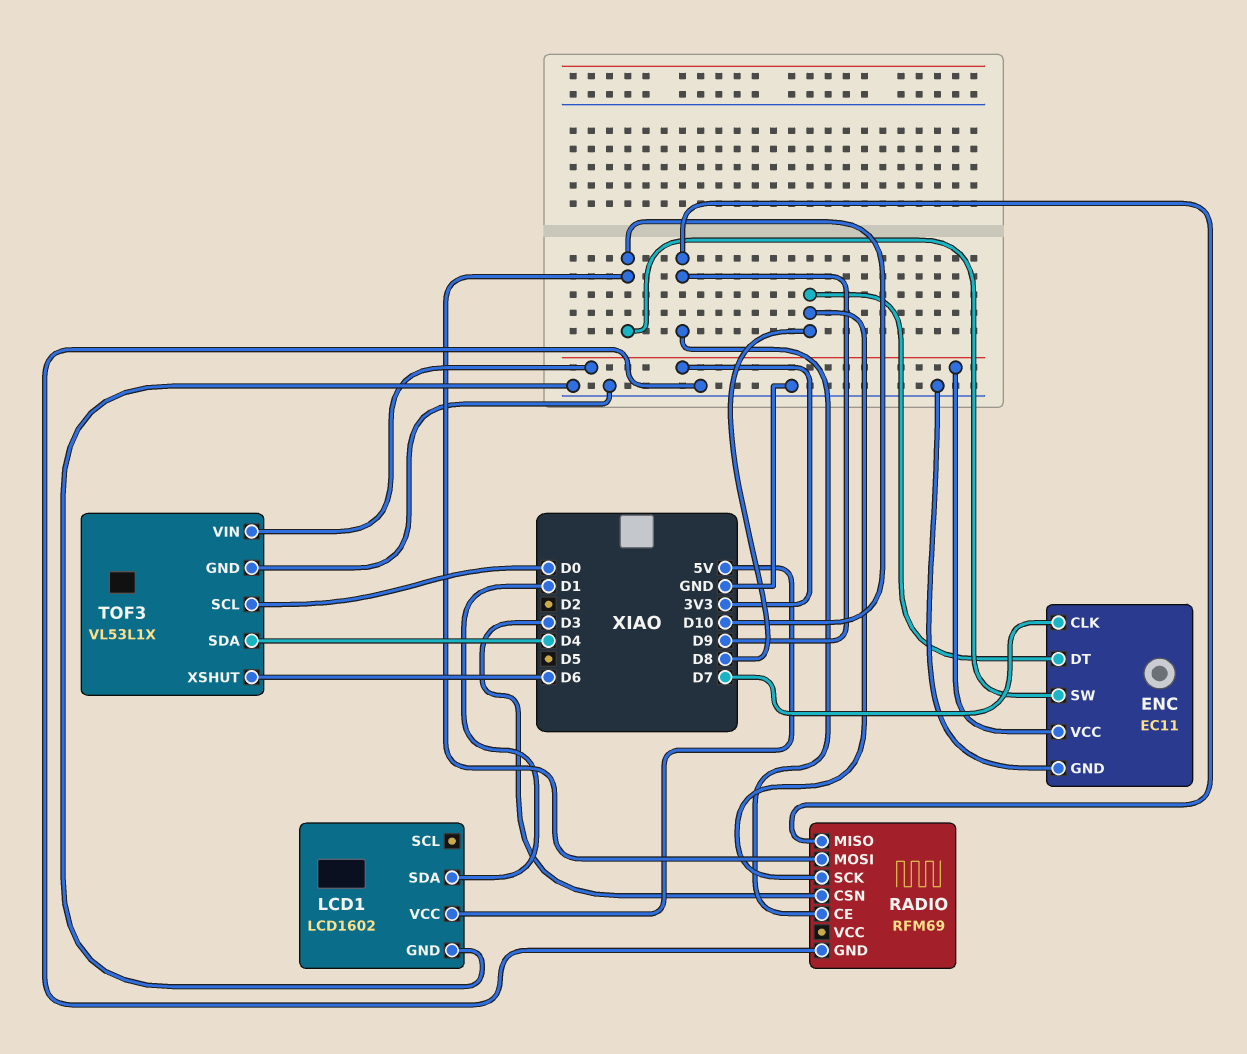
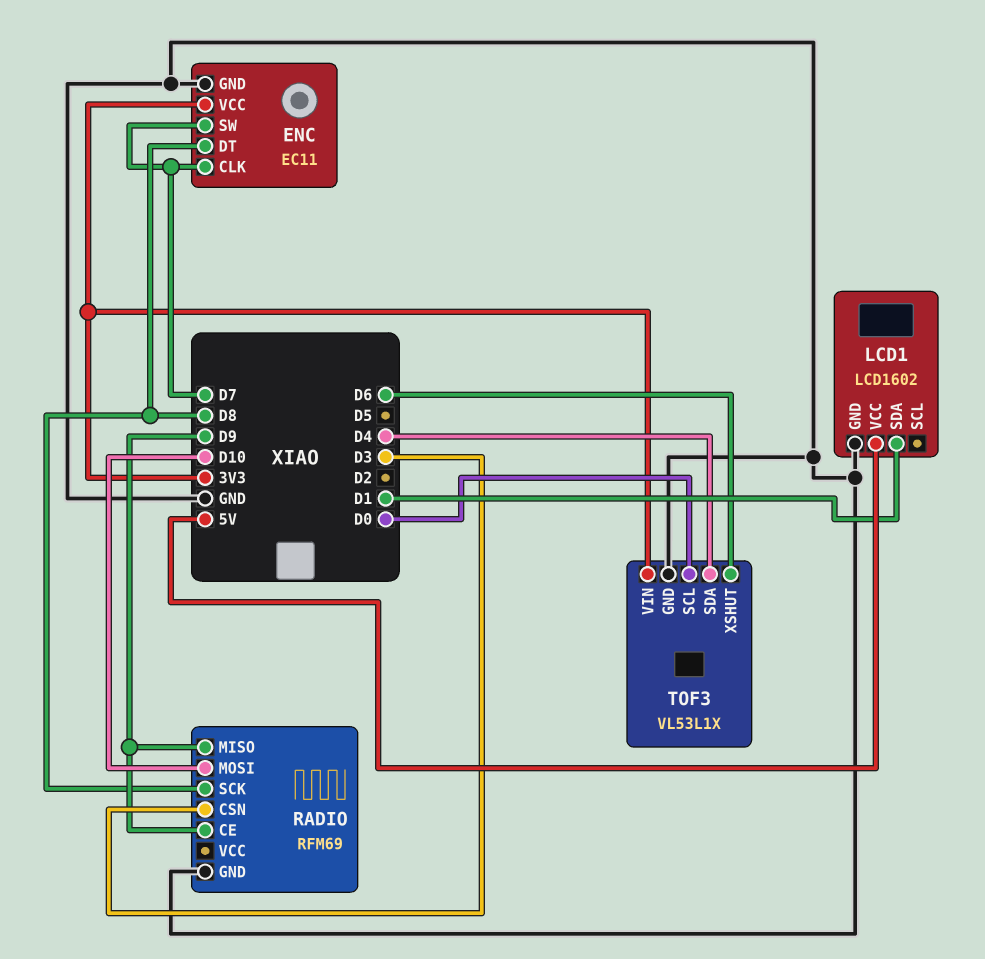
ENC pin SW: D10 -> D7

